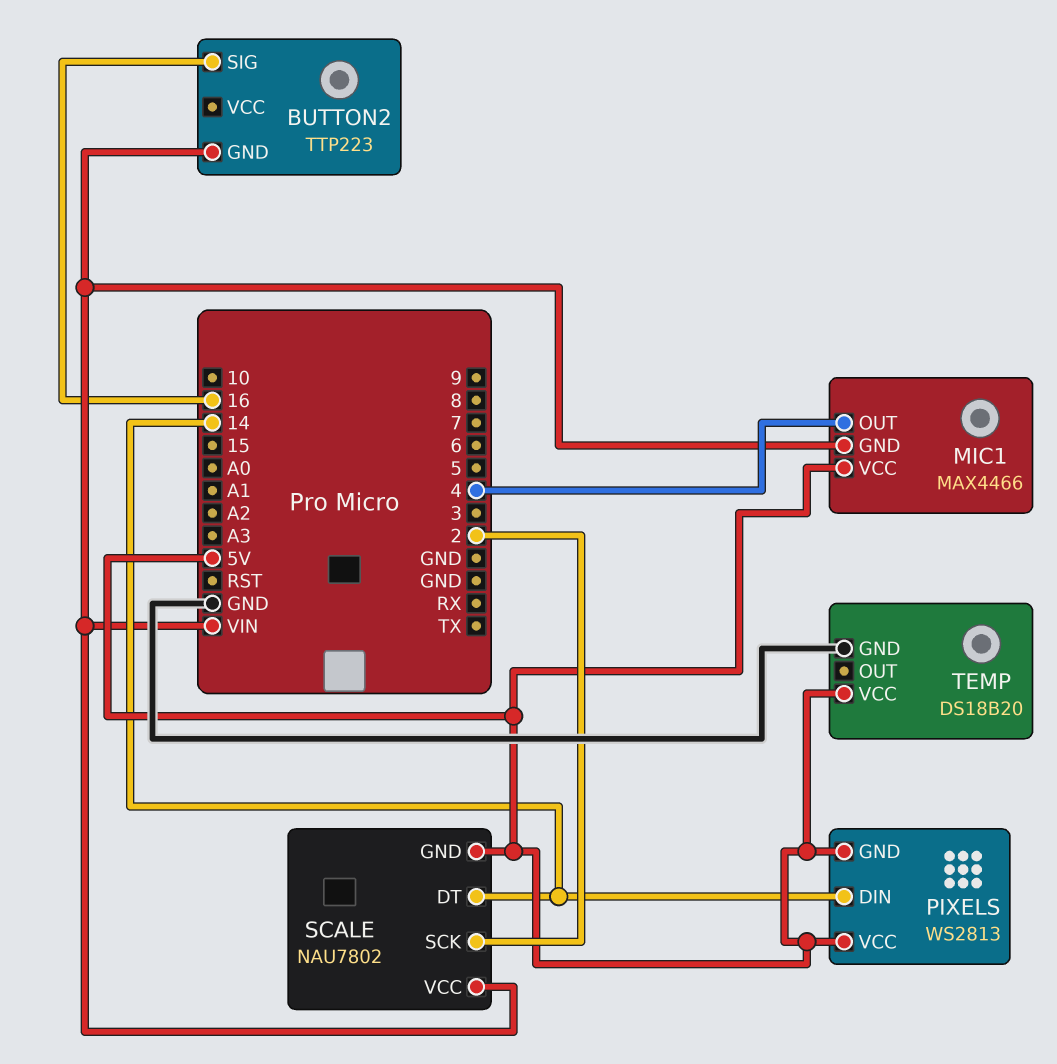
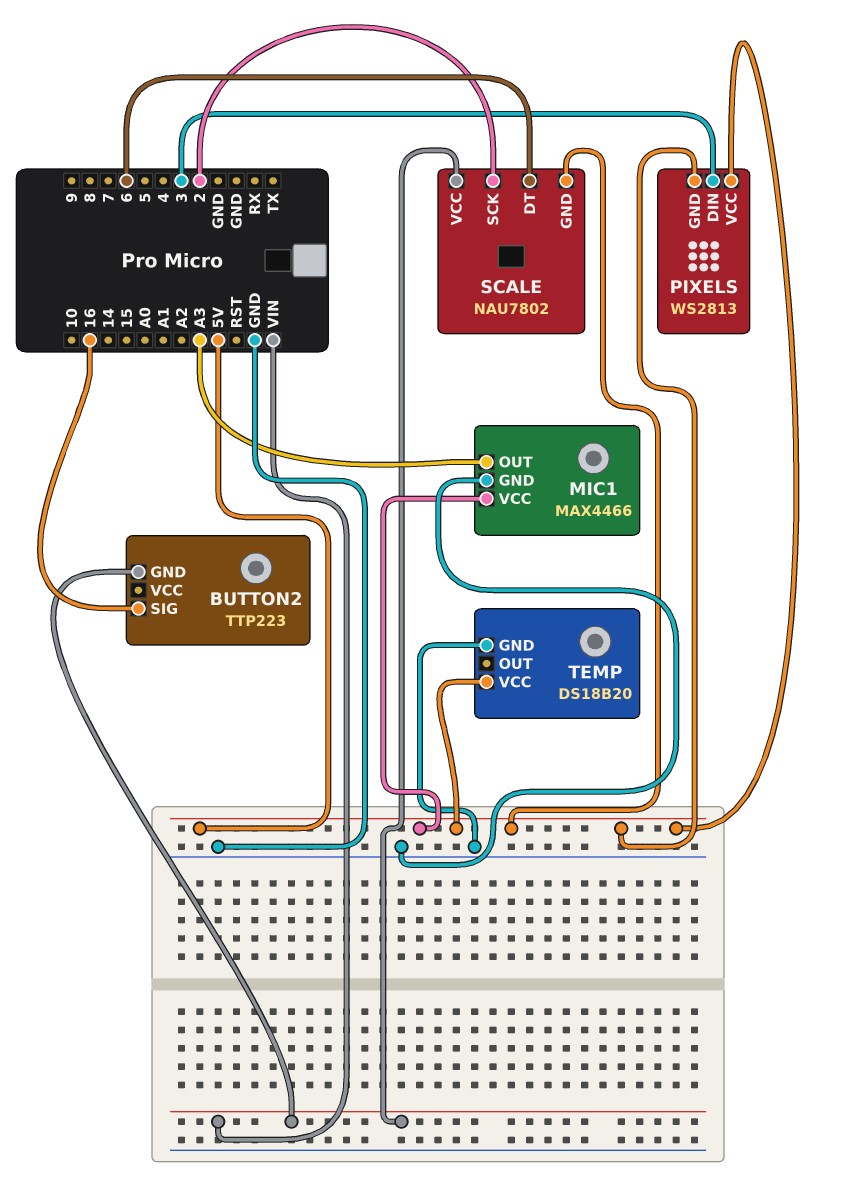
MIC1 pin GND: VIN -> GND
MIC1 pin OUT: 4 -> A3
PIXELS pin DIN: 14 -> 3
SCALE pin DT: 14 -> 6

